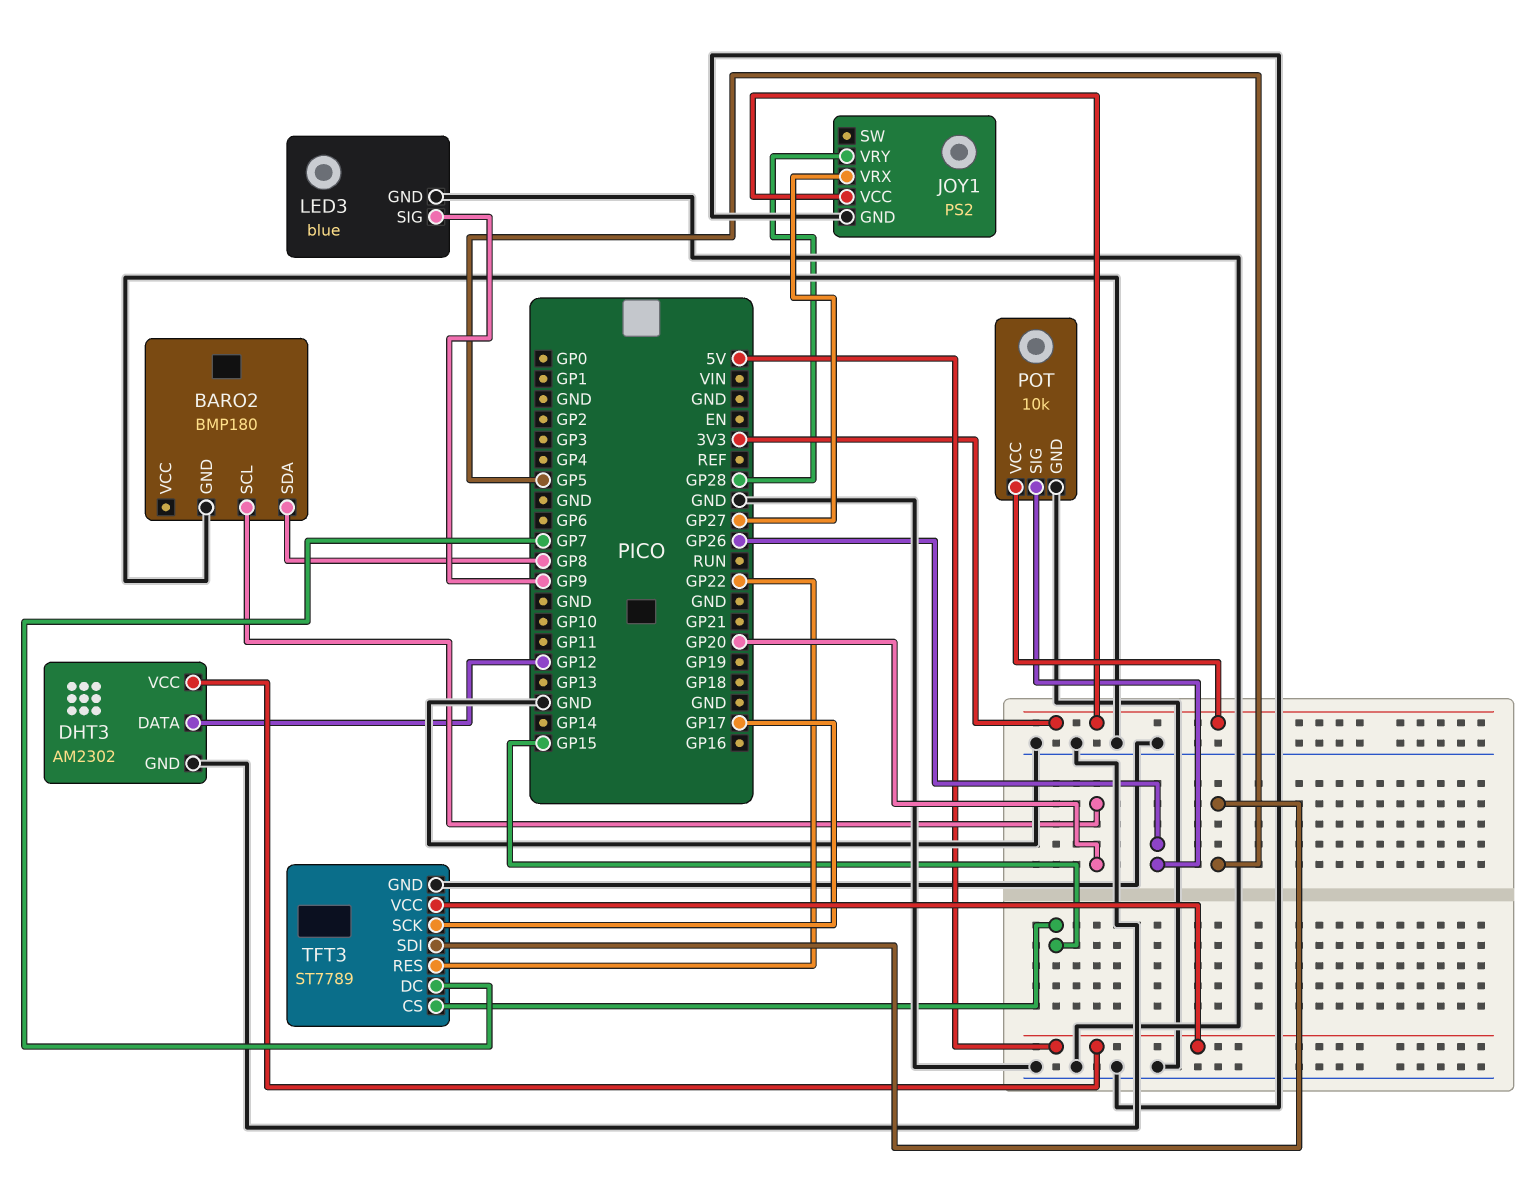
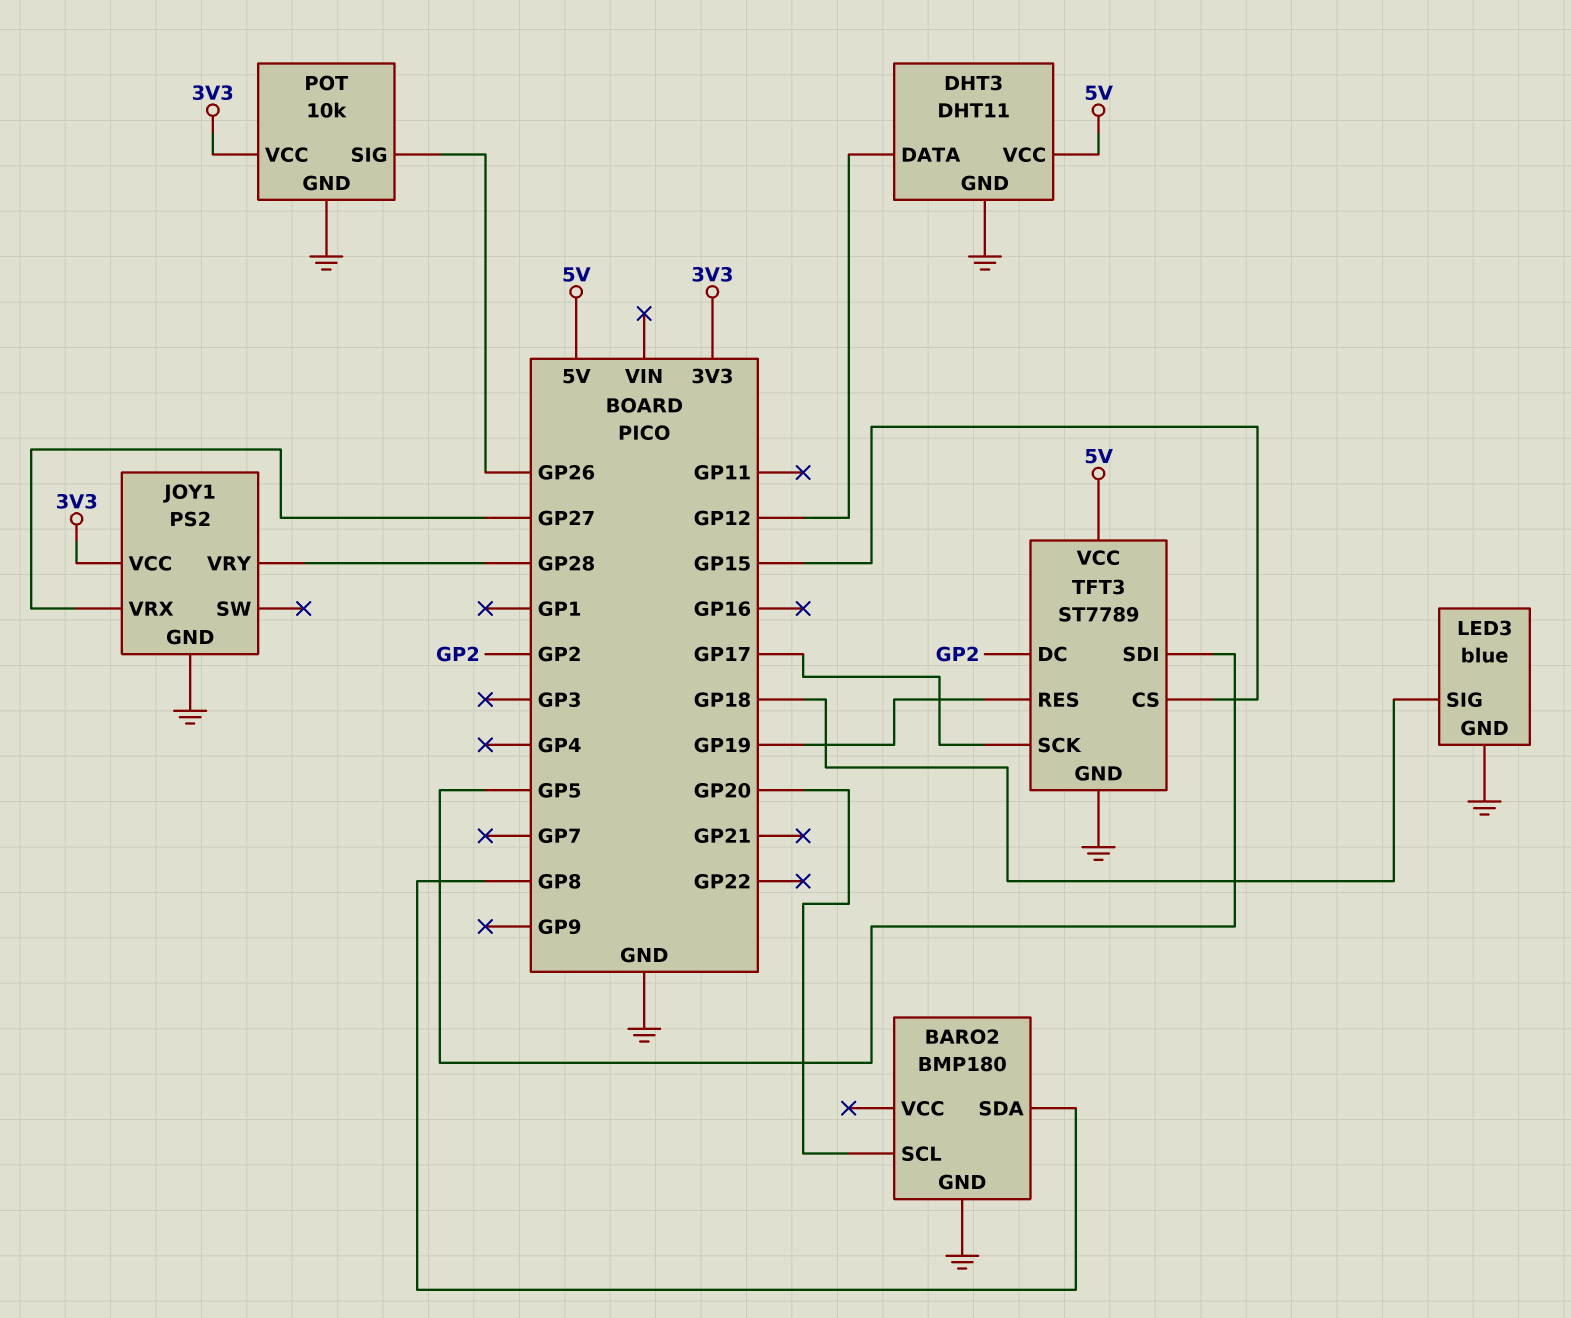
DHT3: AM2302 -> DHT11
LED3 pin SIG: GP9 -> GP18
TFT3 pin DC: GP7 -> GP2
TFT3 pin RES: GP22 -> GP19

